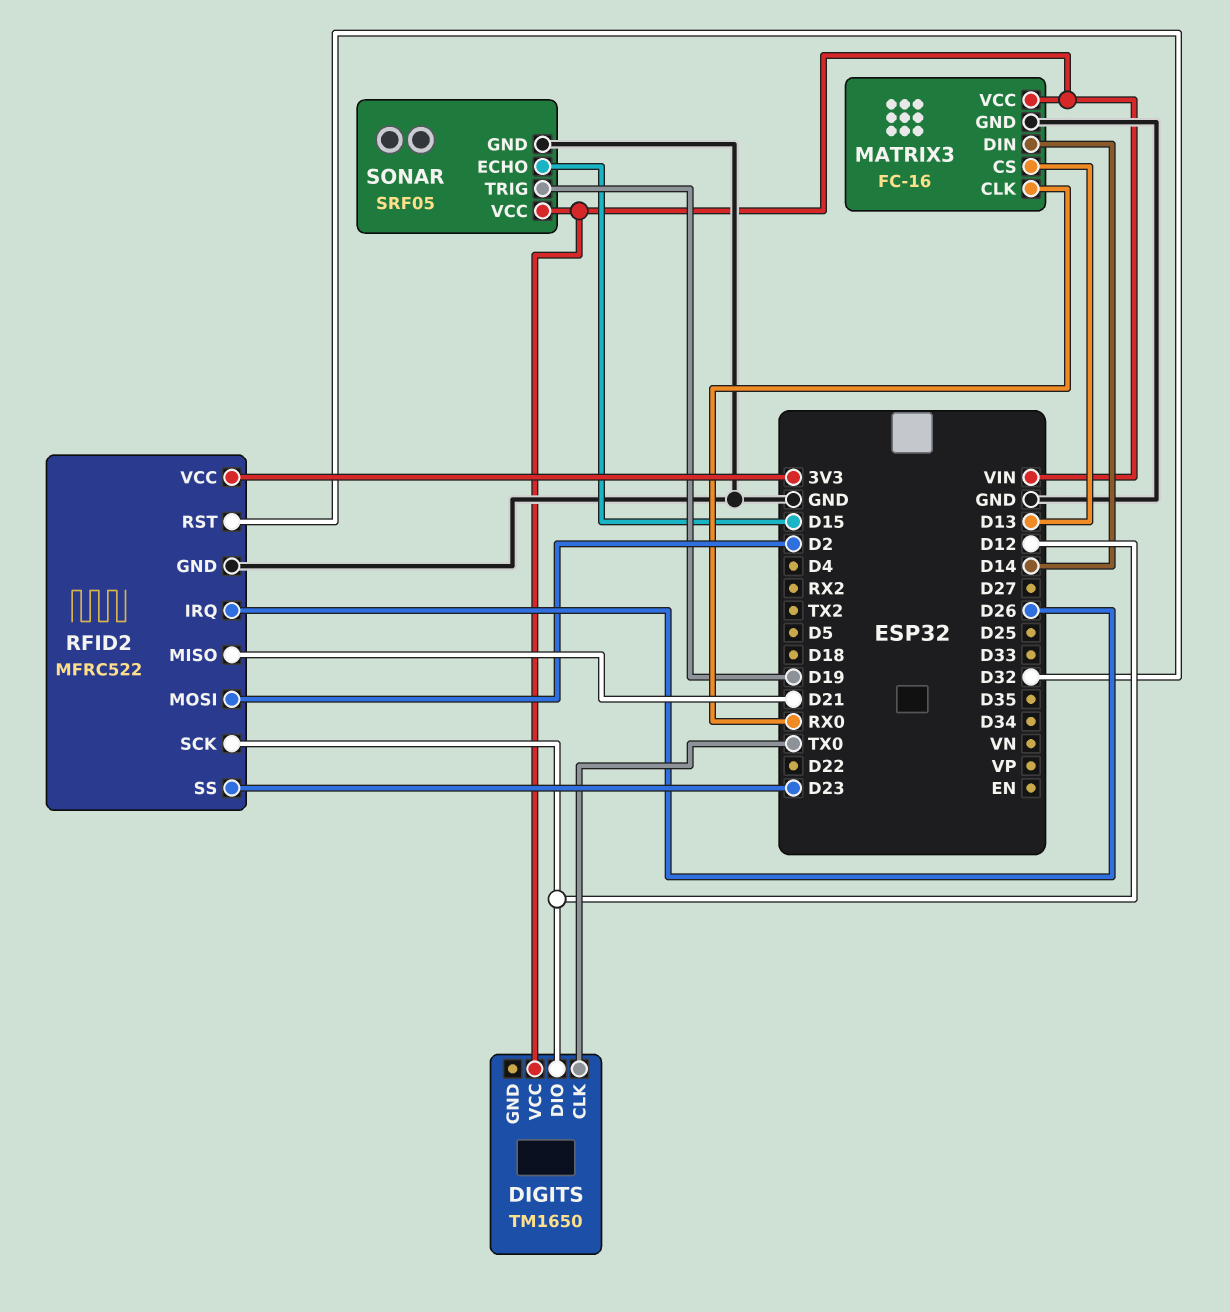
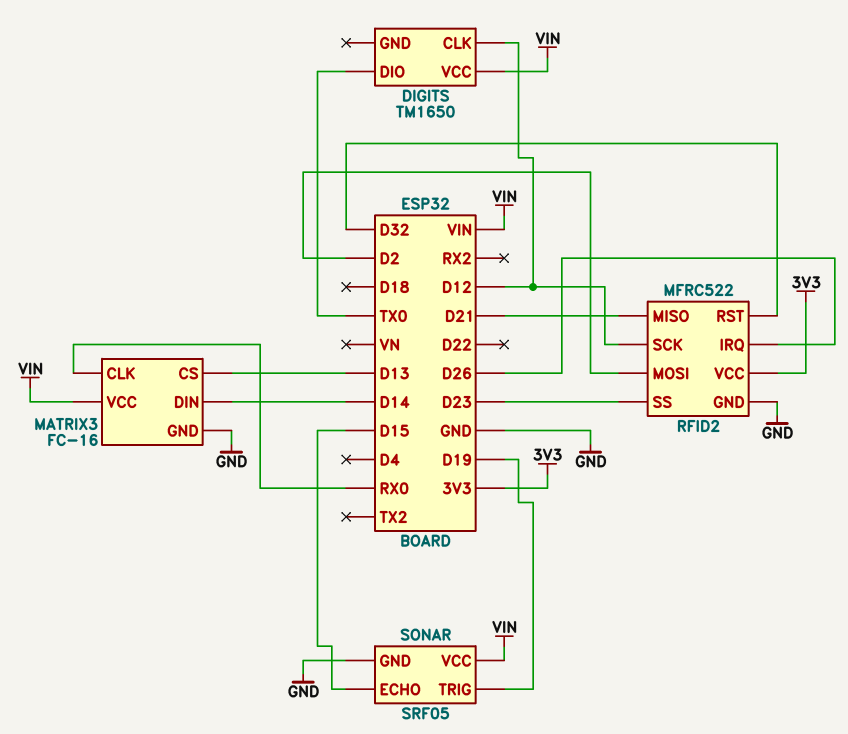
DIGITS pin CLK: TX0 -> D12
DIGITS pin DIO: D12 -> TX0

